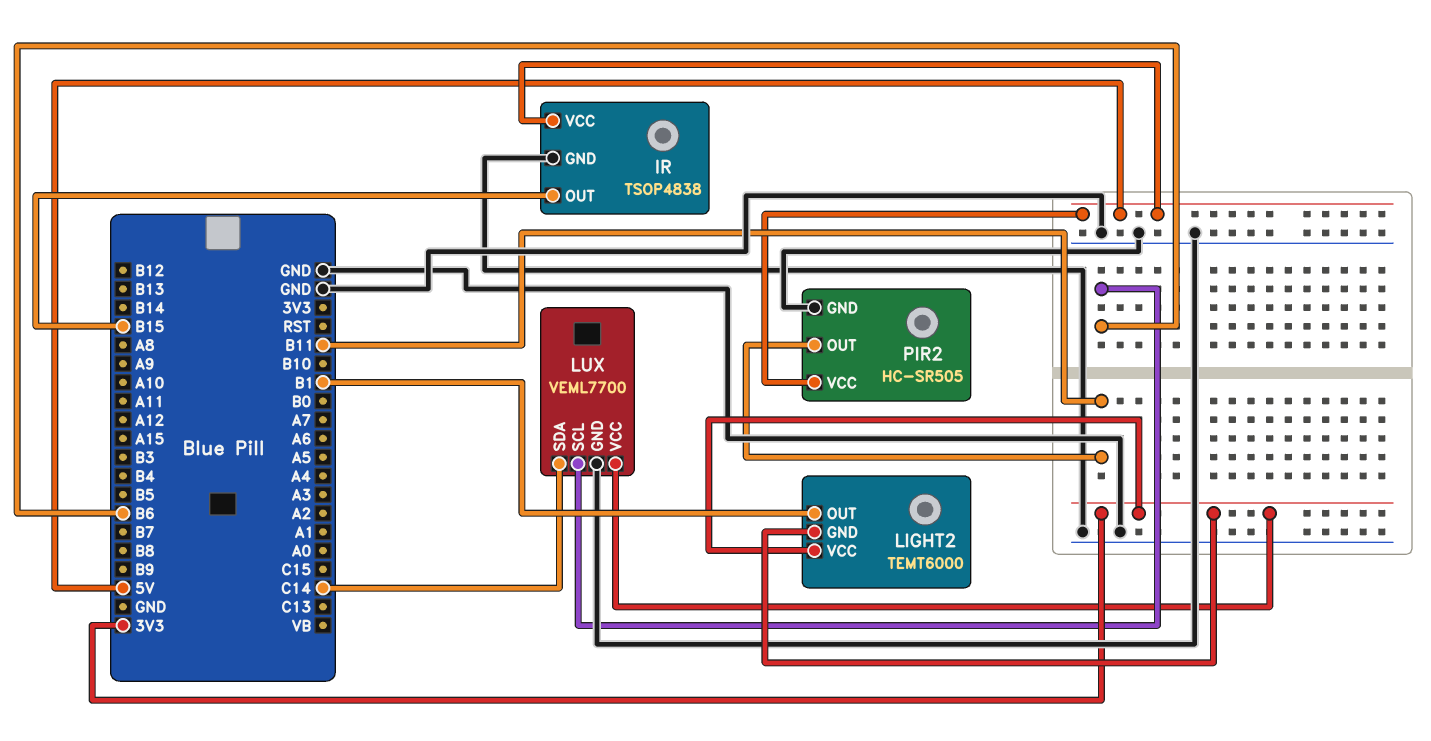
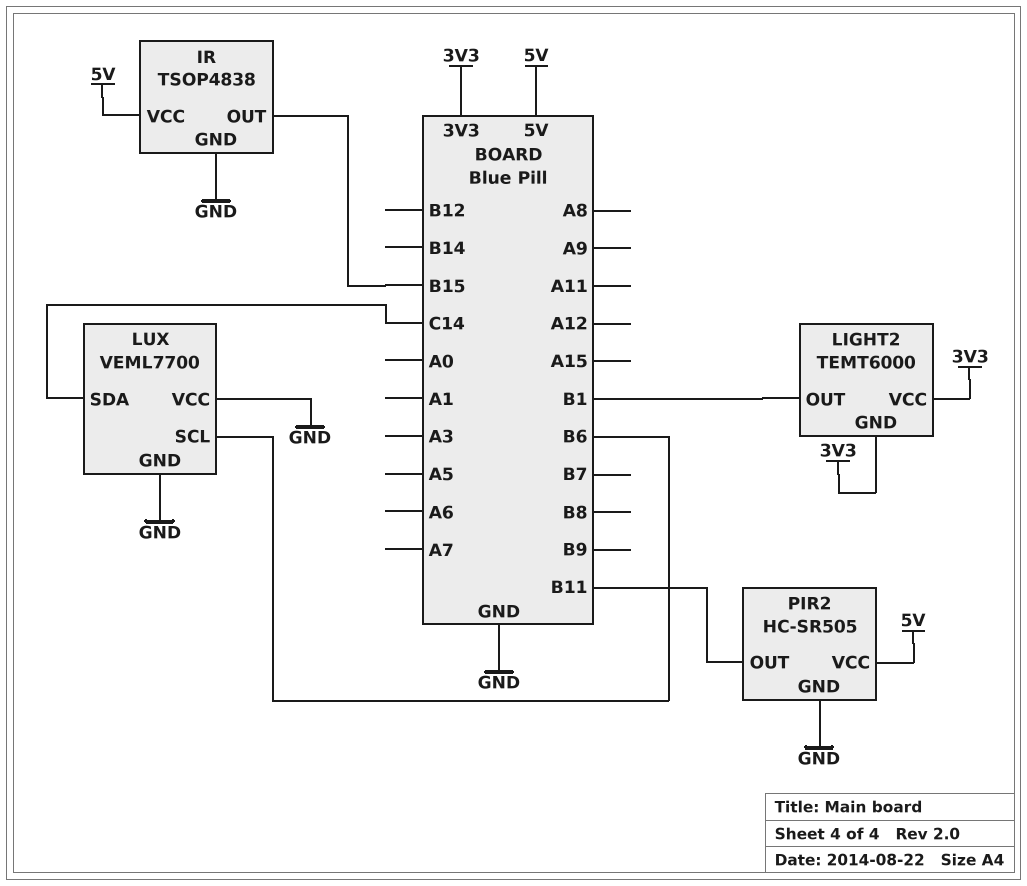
LUX pin VCC: 3V3 -> GND

